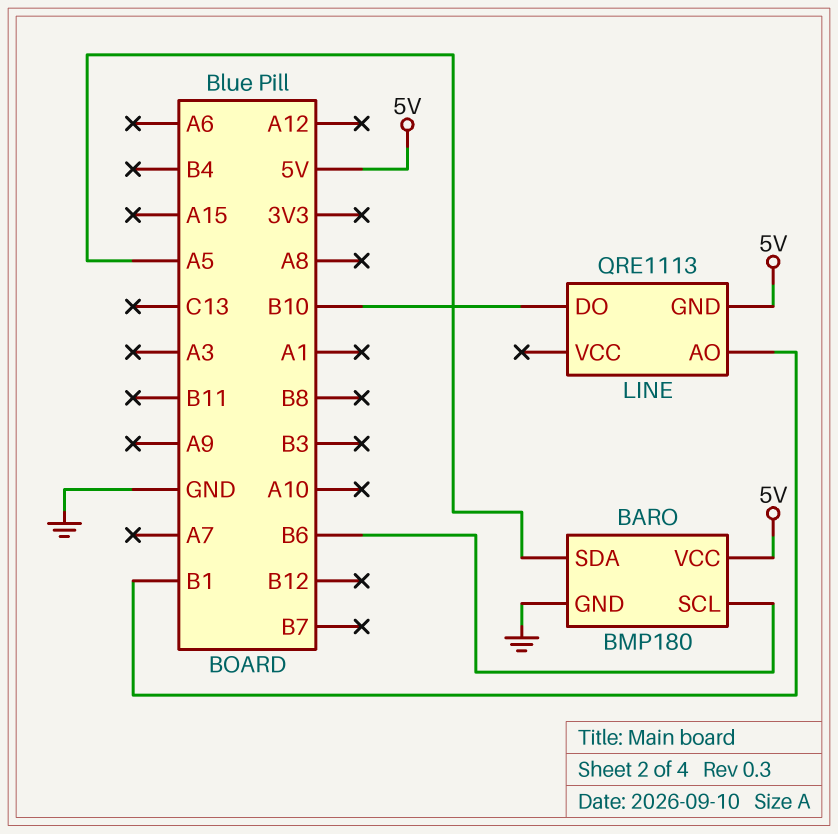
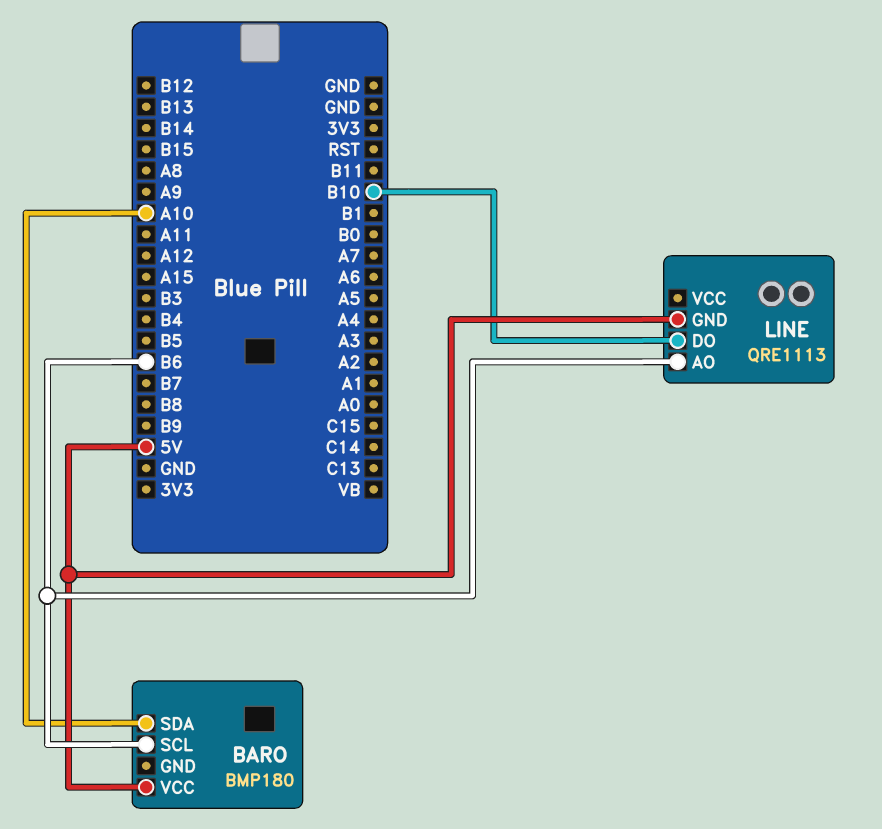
BARO pin GND: GND -> none
BARO pin SDA: A5 -> A10
LINE pin AO: B1 -> B6

